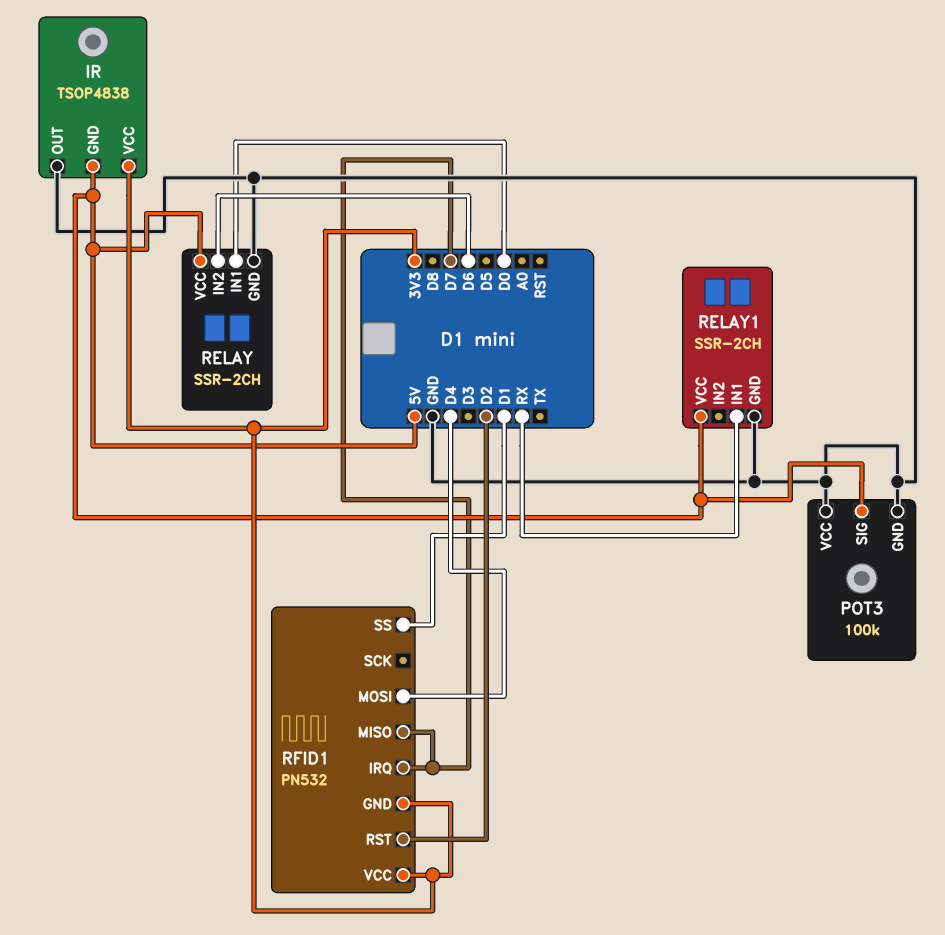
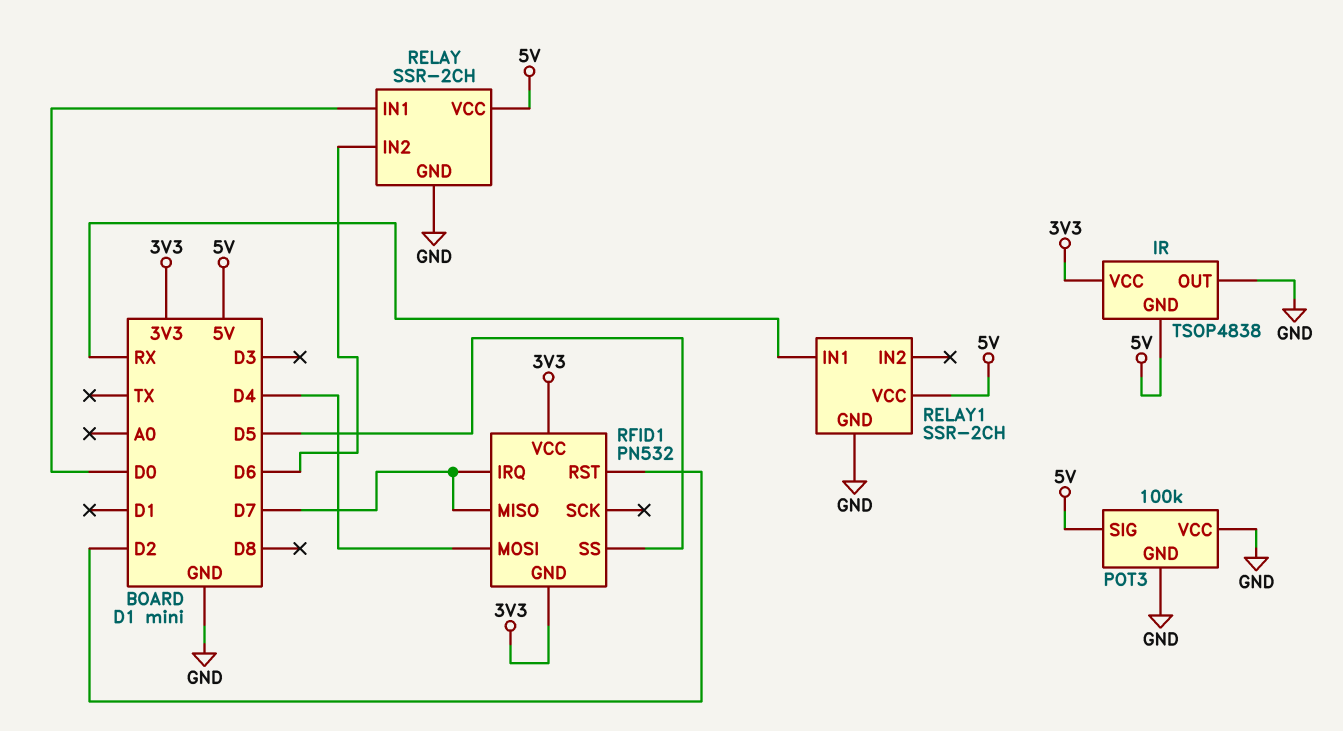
RFID1 pin SS: D1 -> D5

